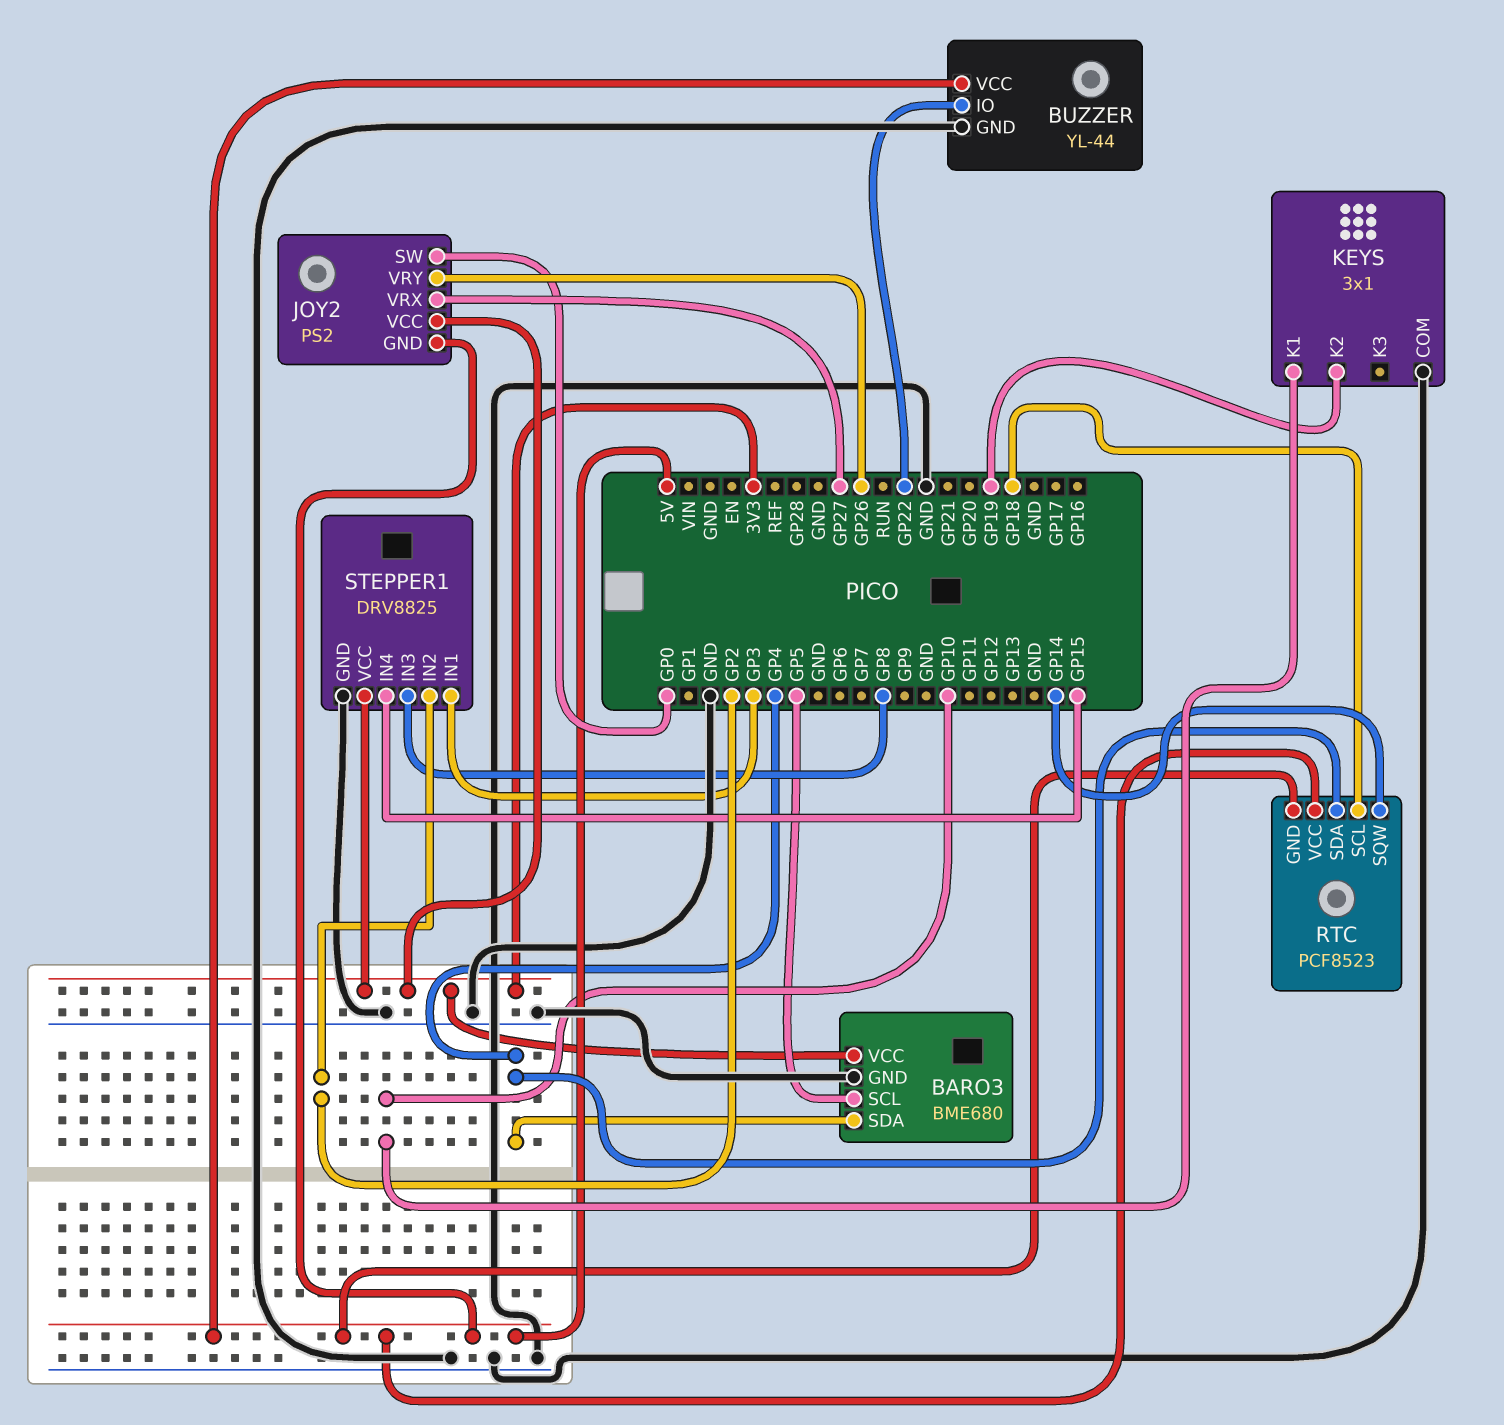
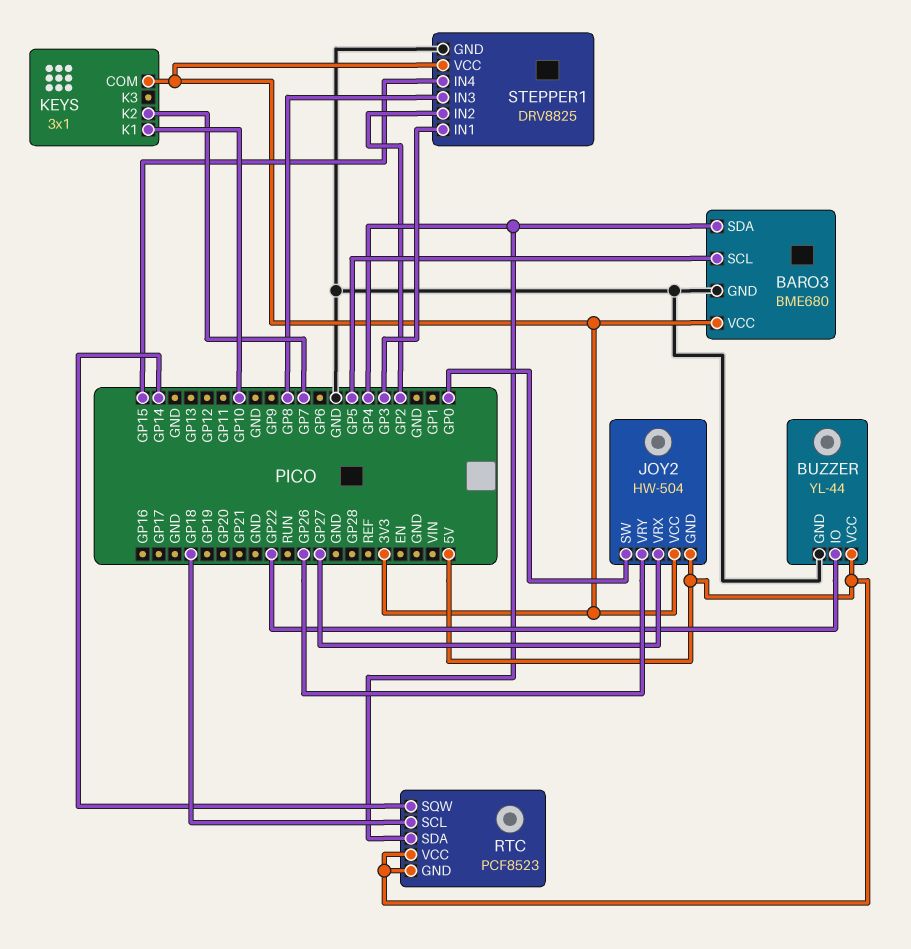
JOY2: PS2 -> HW-504
KEYS pin COM: GND -> 3V3
KEYS pin K2: GP19 -> GP7

